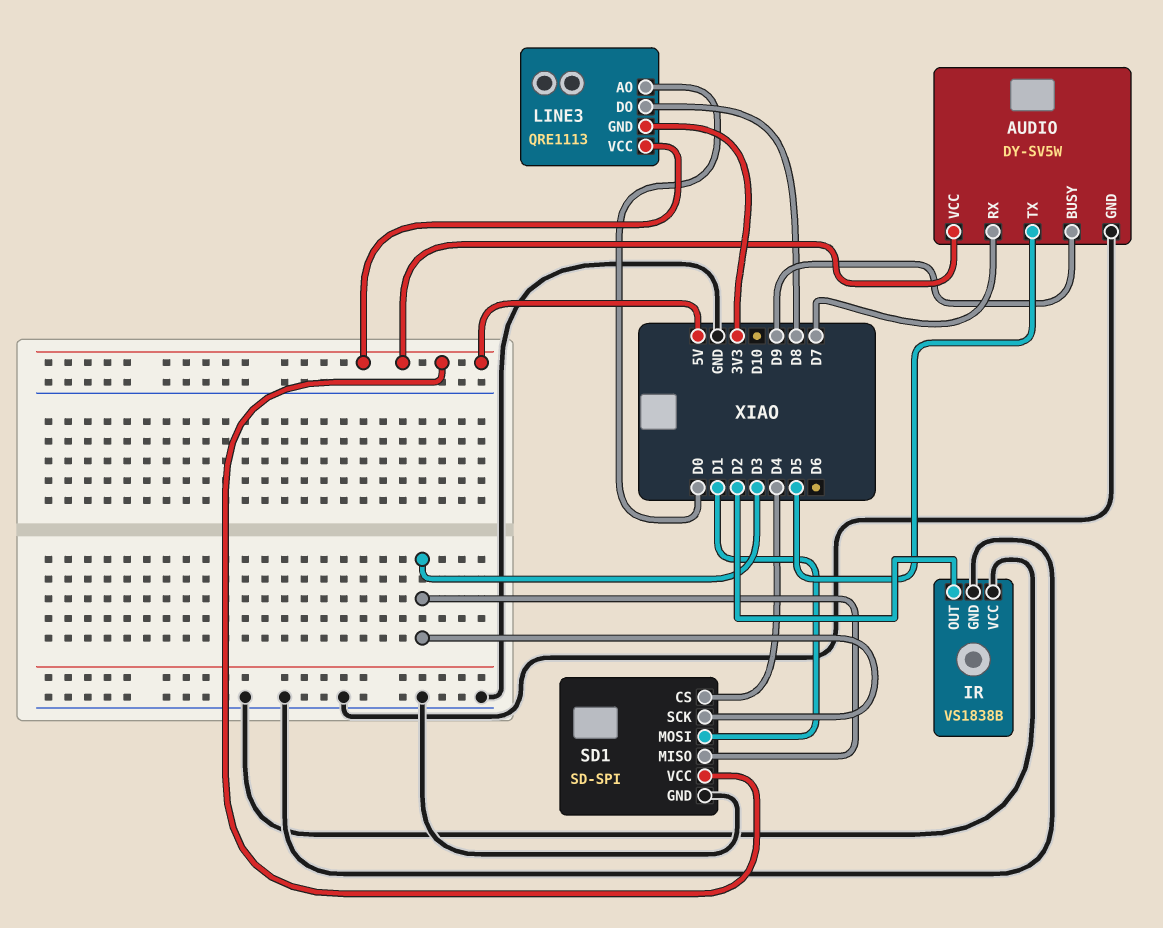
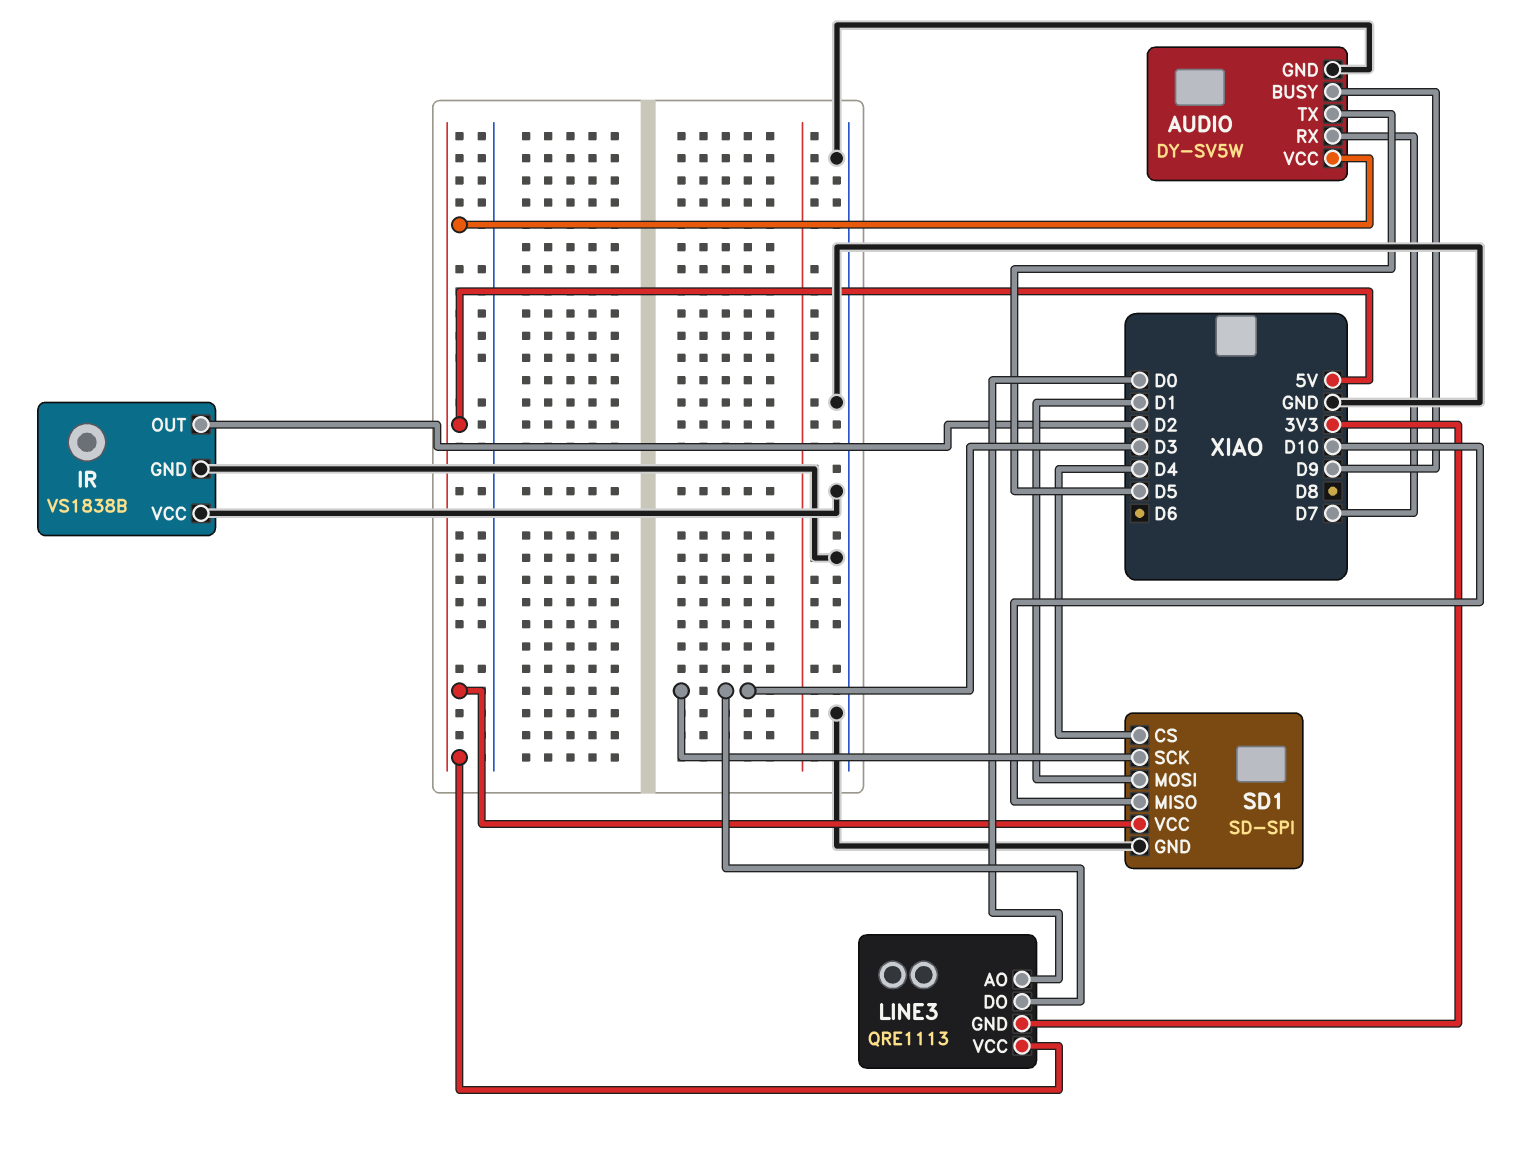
LINE3 pin DO: D8 -> D3
SD1 pin MISO: D3 -> D10

